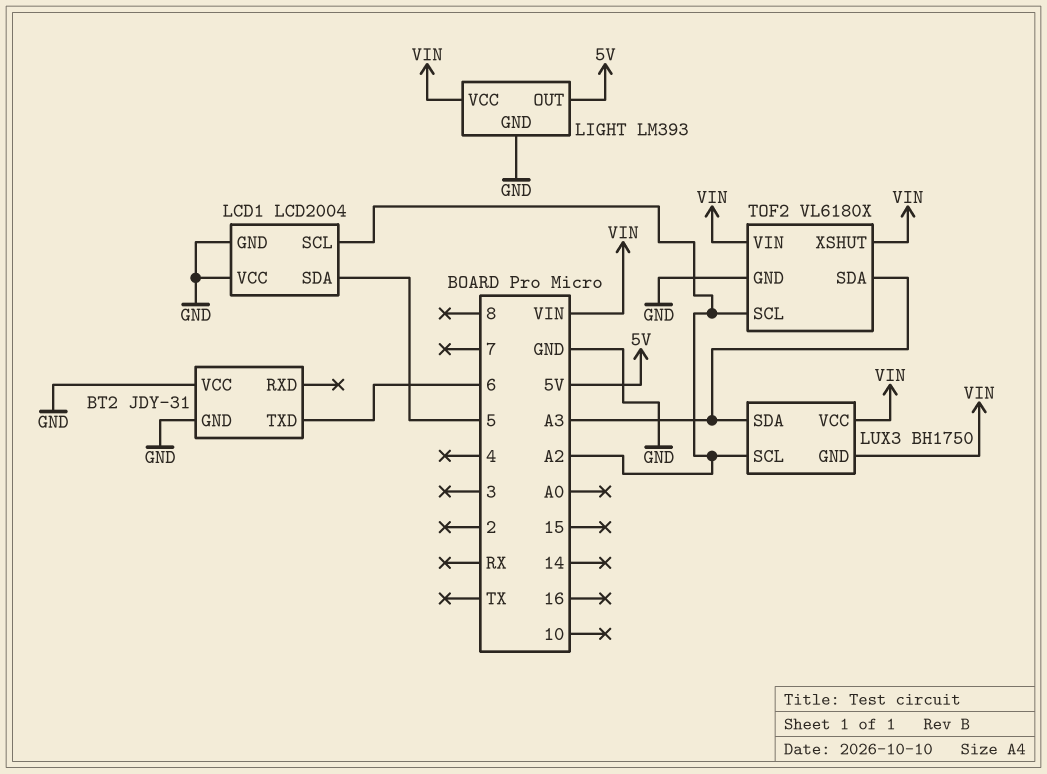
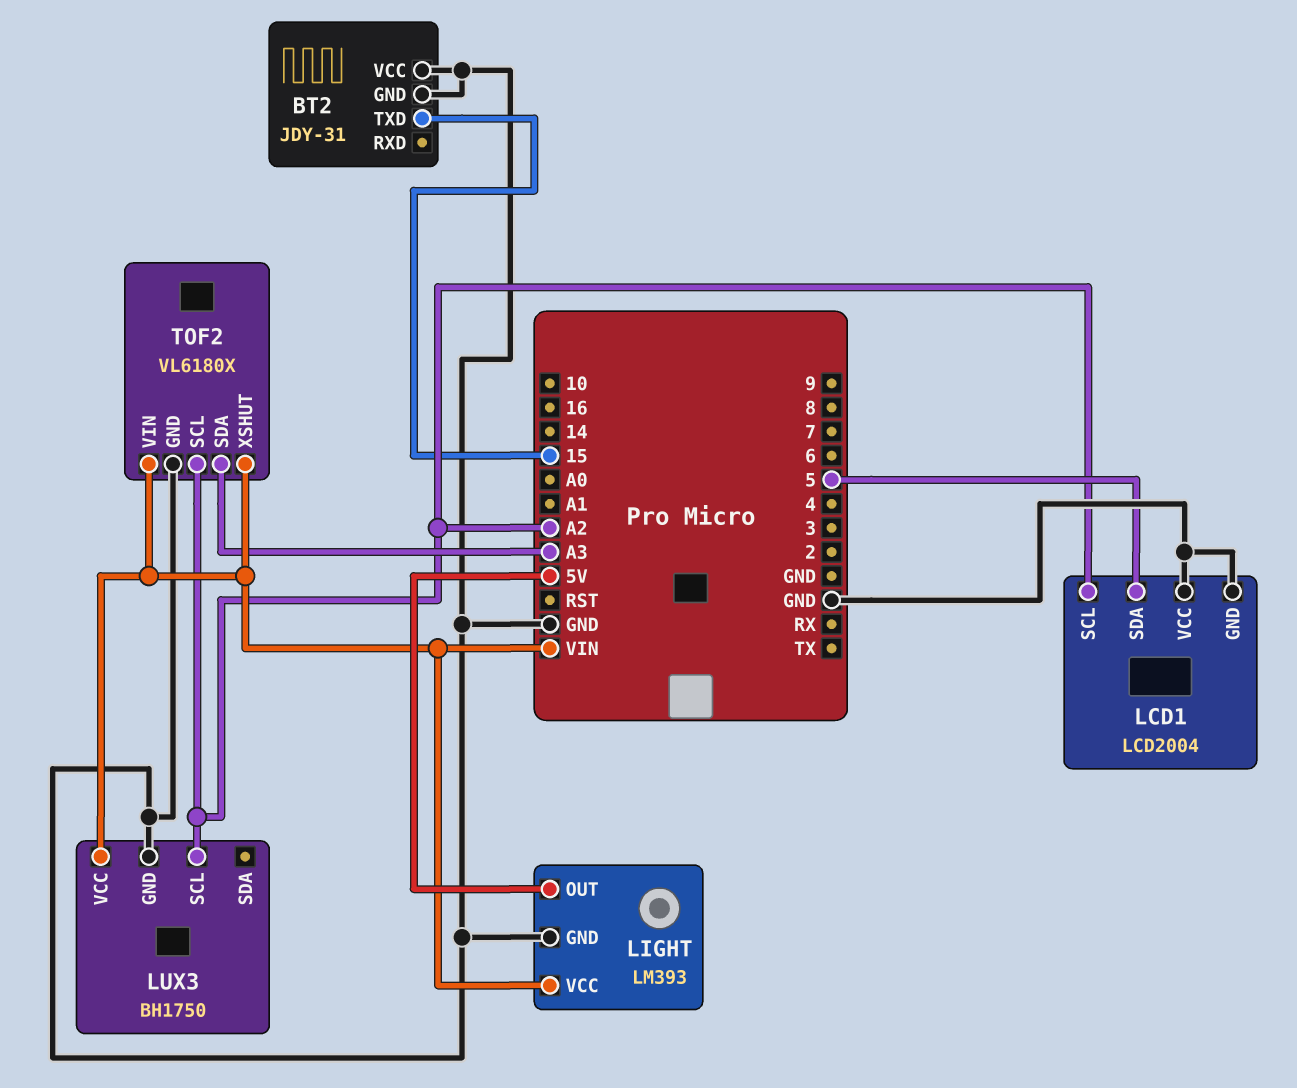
BT2 pin TXD: 6 -> 15
LUX3 pin GND: VIN -> GND
LUX3 pin SDA: A3 -> none

